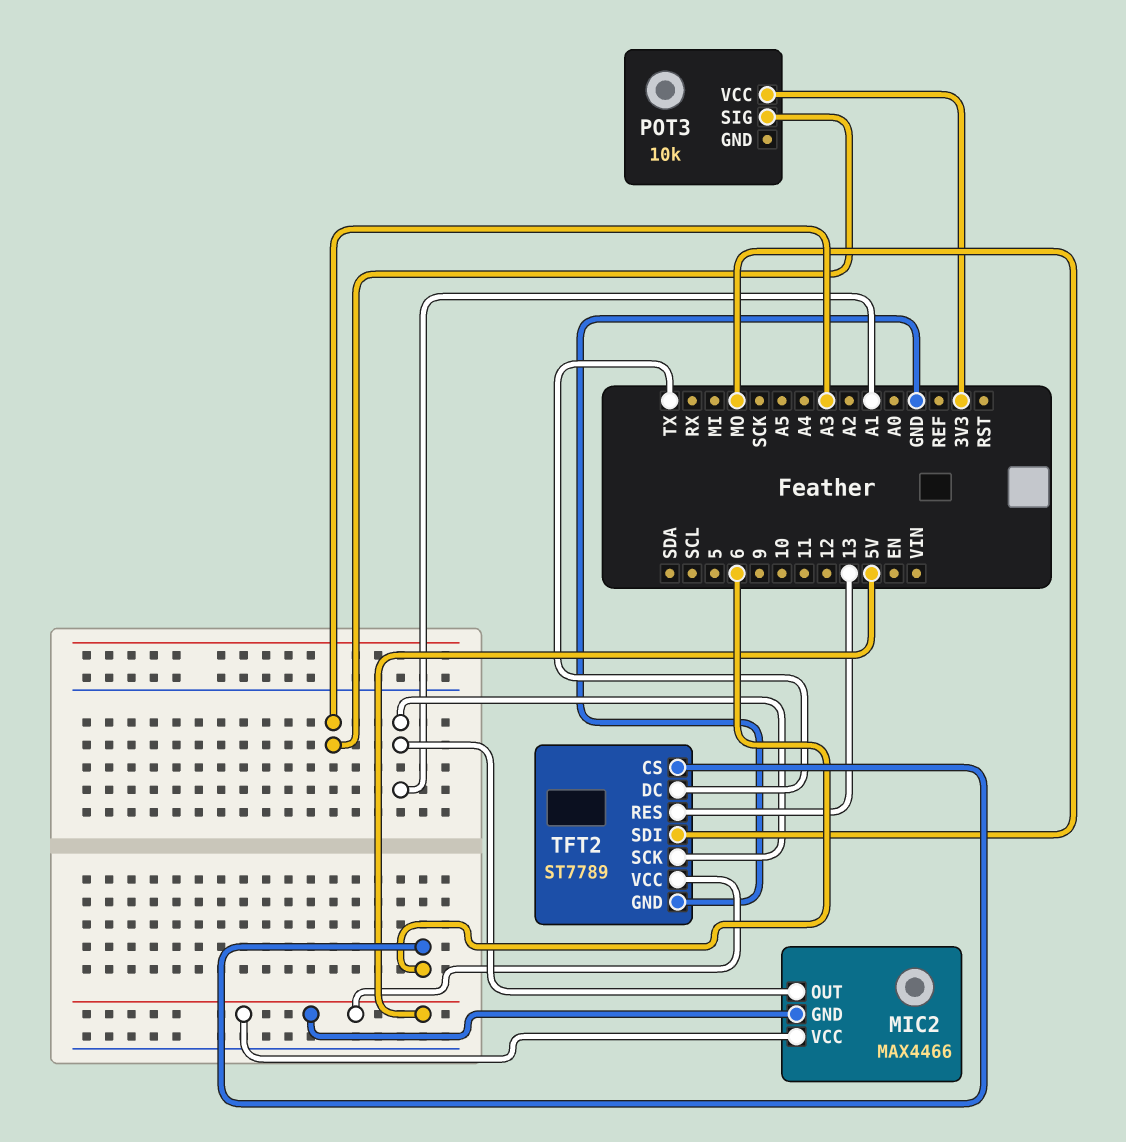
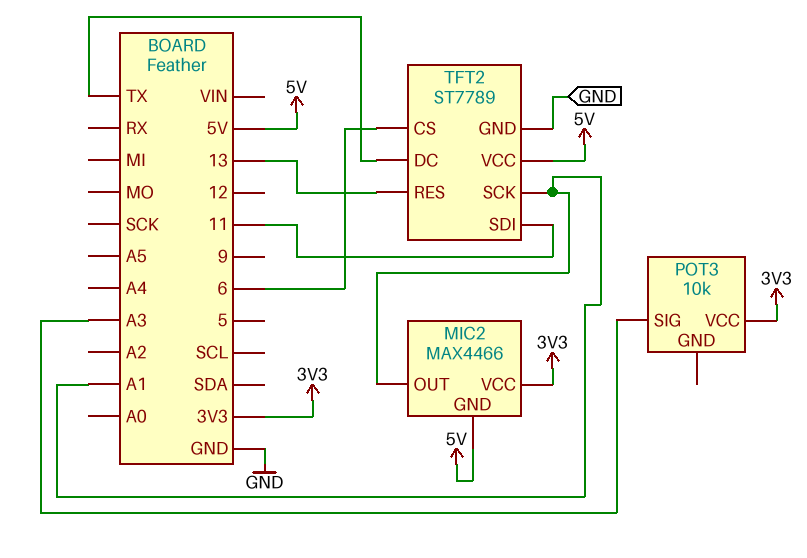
MIC2 pin VCC: 5V -> 3V3
TFT2 pin SDI: MO -> 11

